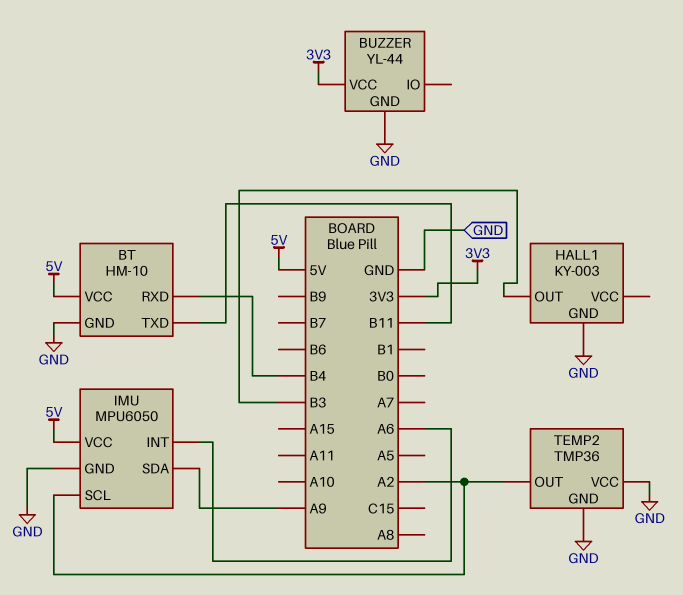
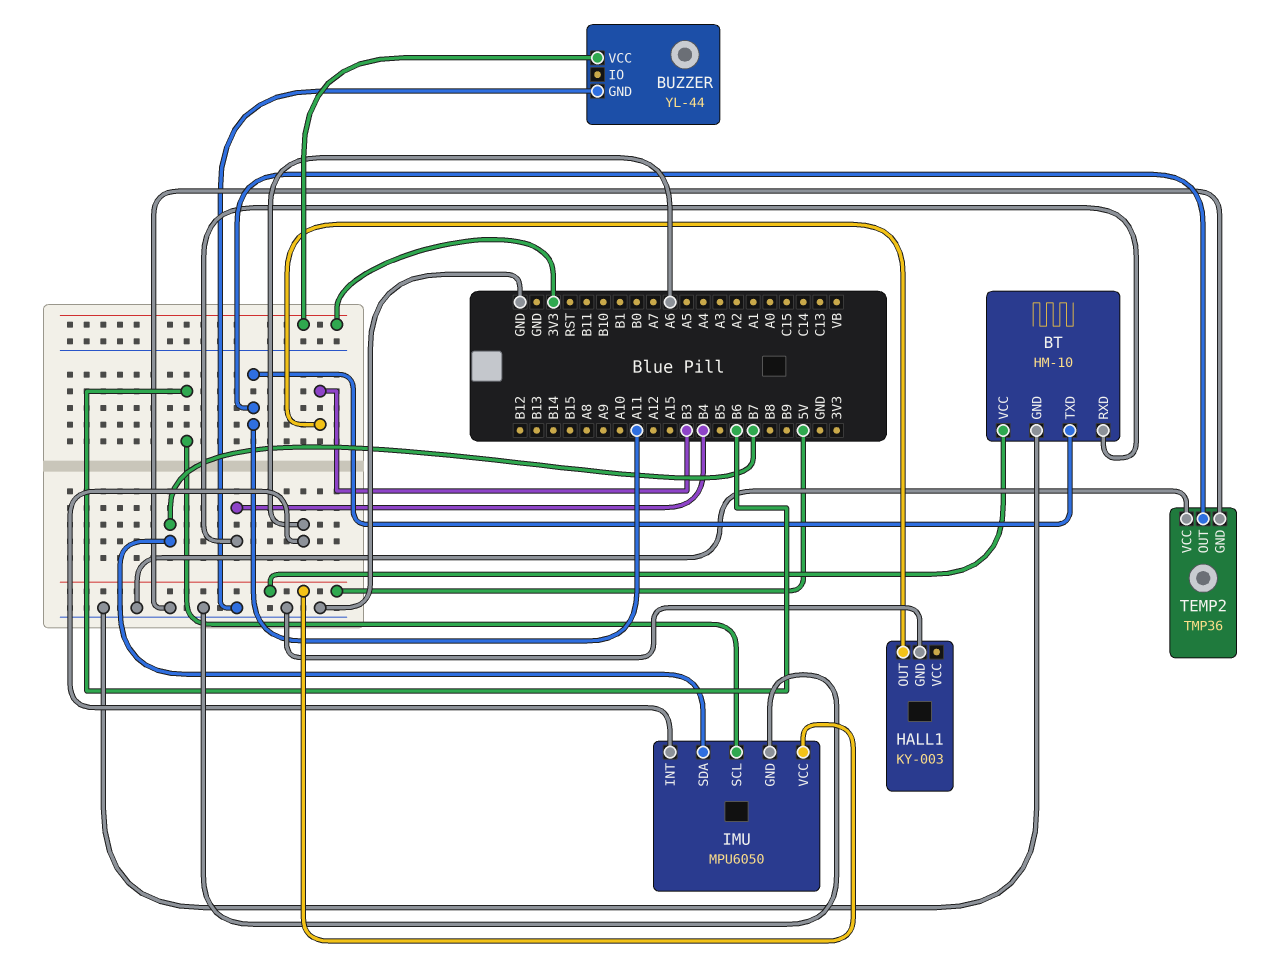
BT pin TXD: B11 -> A11
IMU pin SCL: A2 -> B6
IMU pin SDA: A9 -> B7
TEMP2 pin OUT: A2 -> A11

